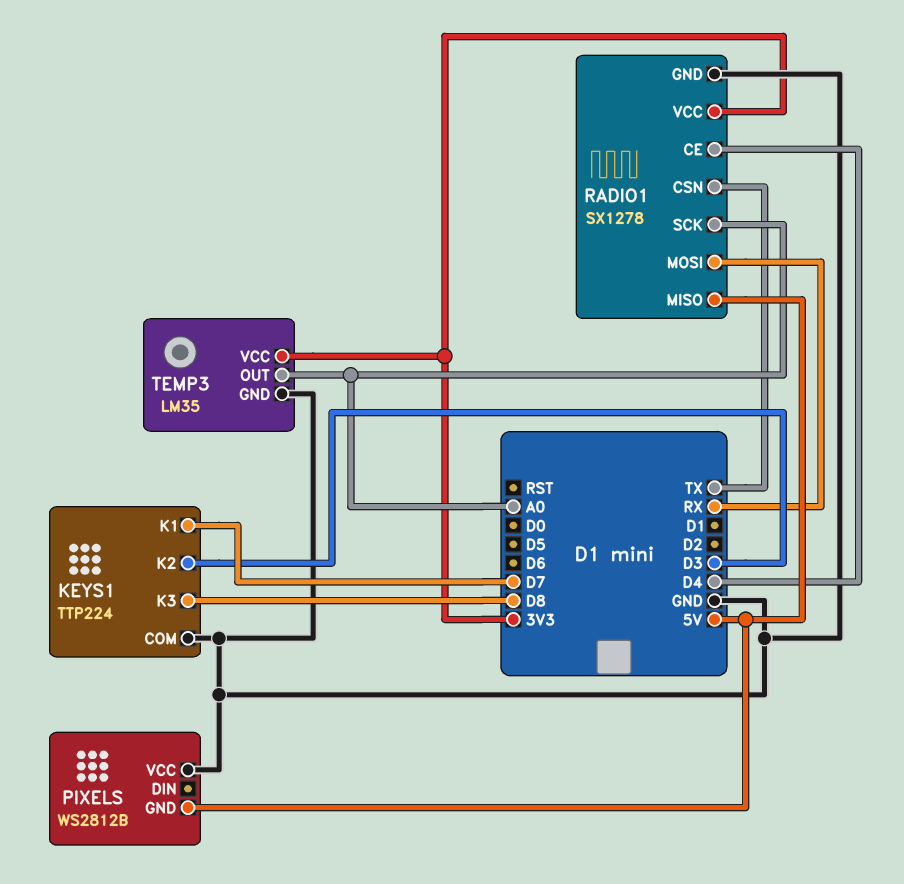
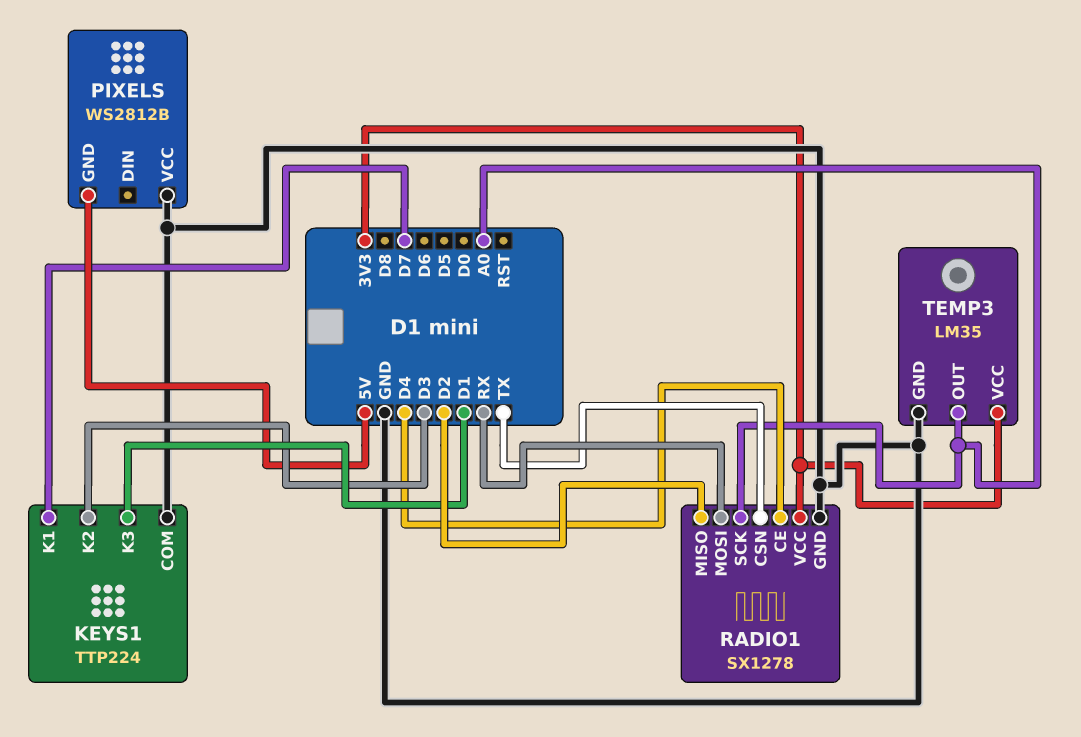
KEYS1 pin K3: D8 -> D1
RADIO1 pin MISO: 5V -> D2

